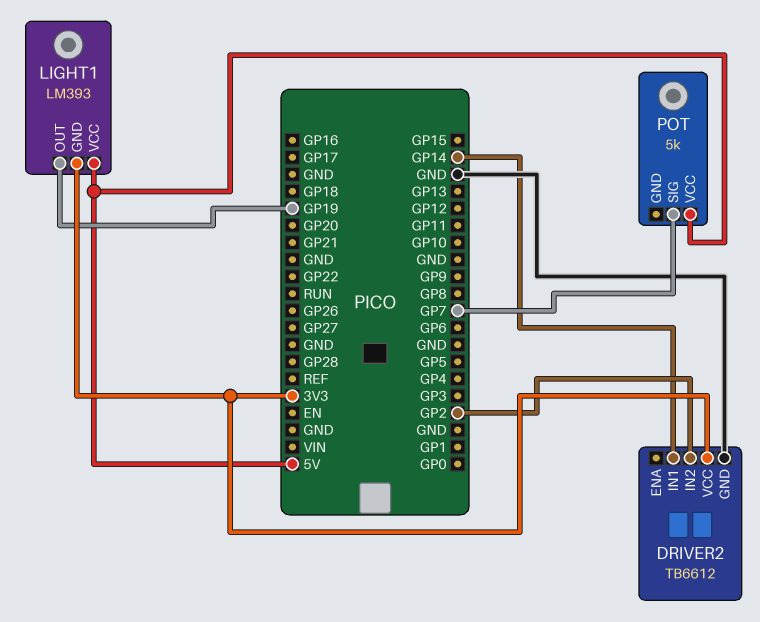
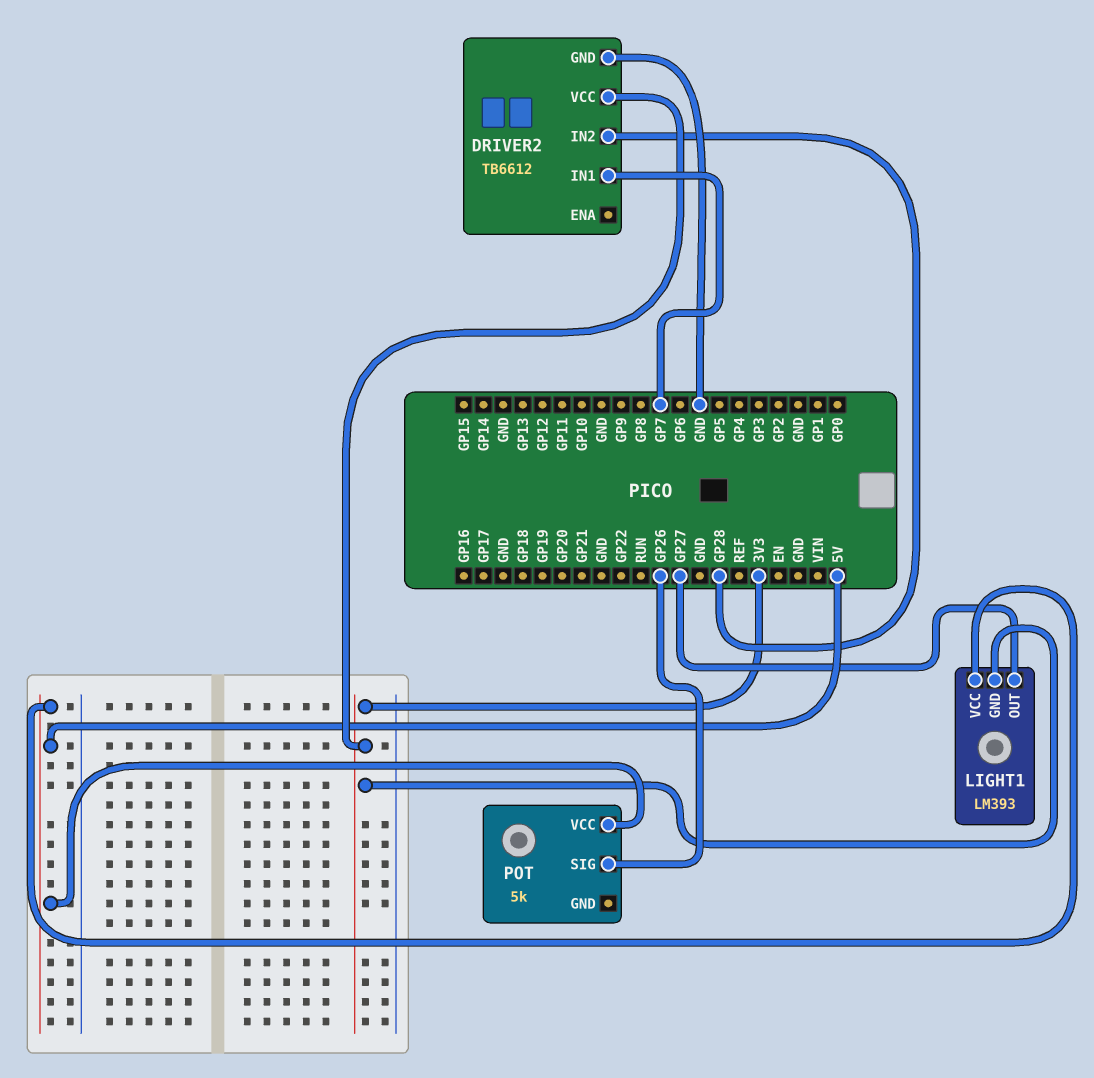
DRIVER2 pin IN1: GP14 -> GP7
DRIVER2 pin IN2: GP2 -> GP28
LIGHT1 pin OUT: GP19 -> GP27
POT pin SIG: GP7 -> GP26

